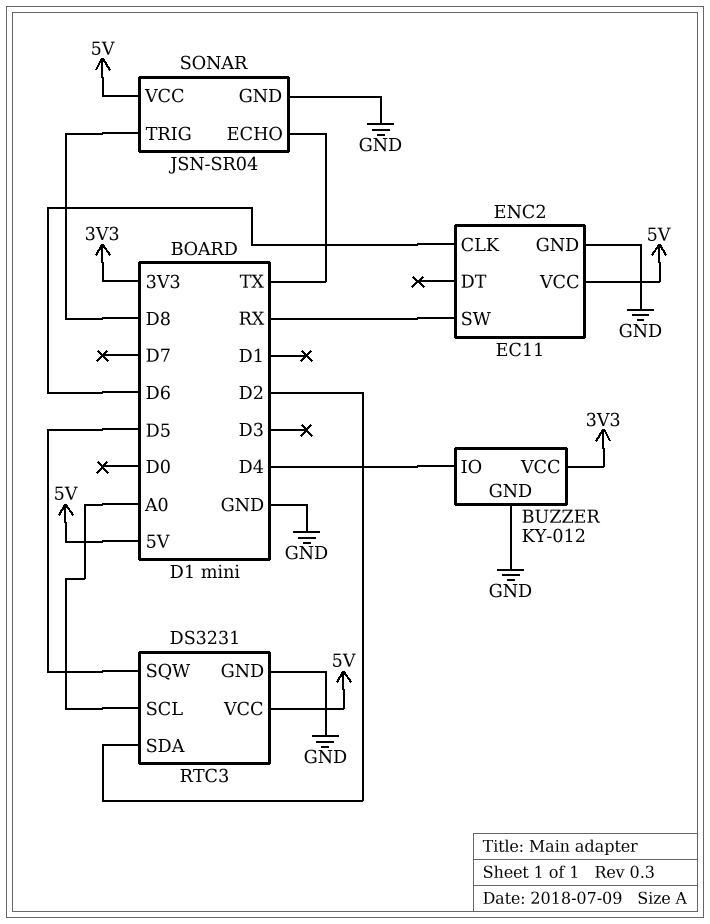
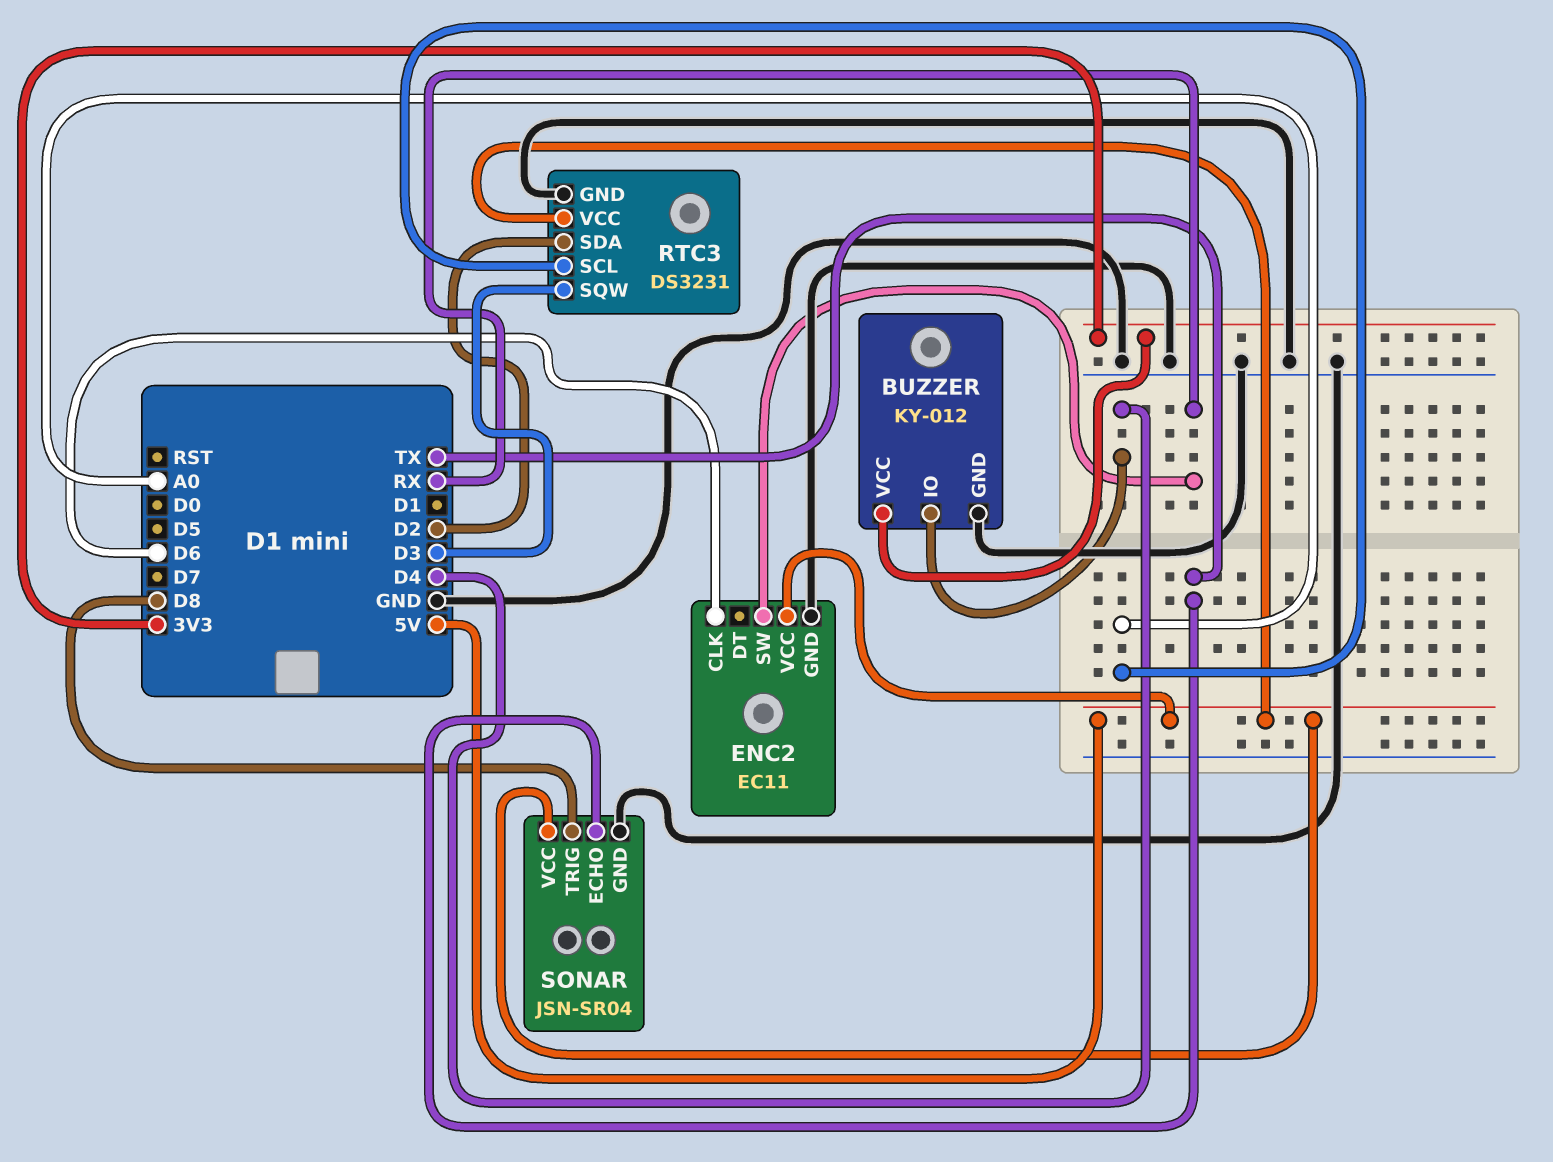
RTC3 pin SQW: D5 -> D3

